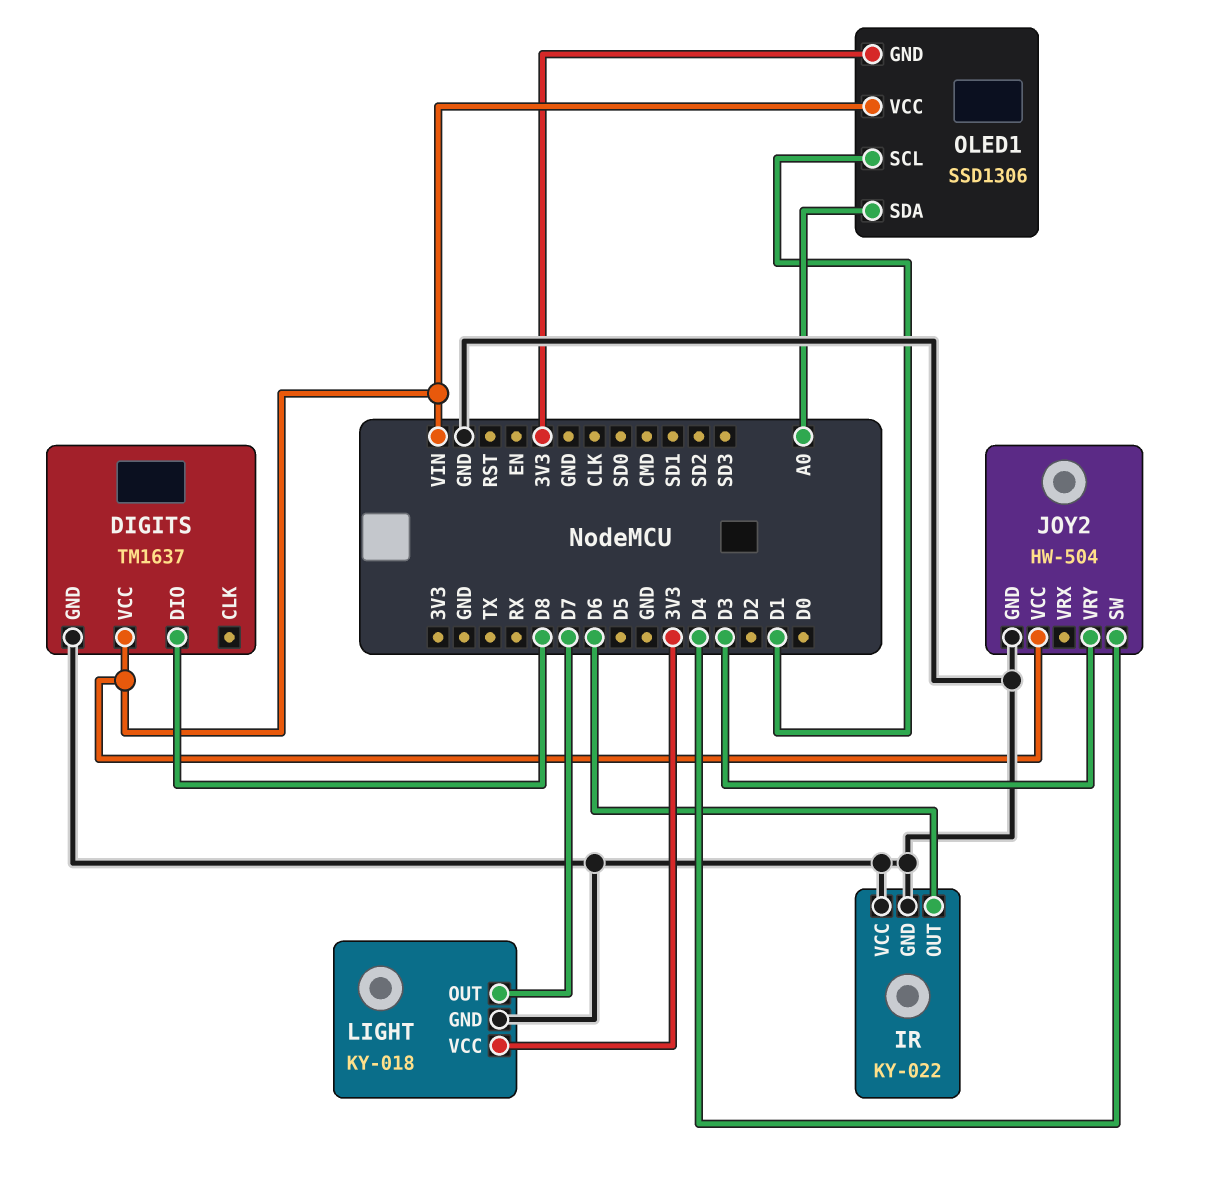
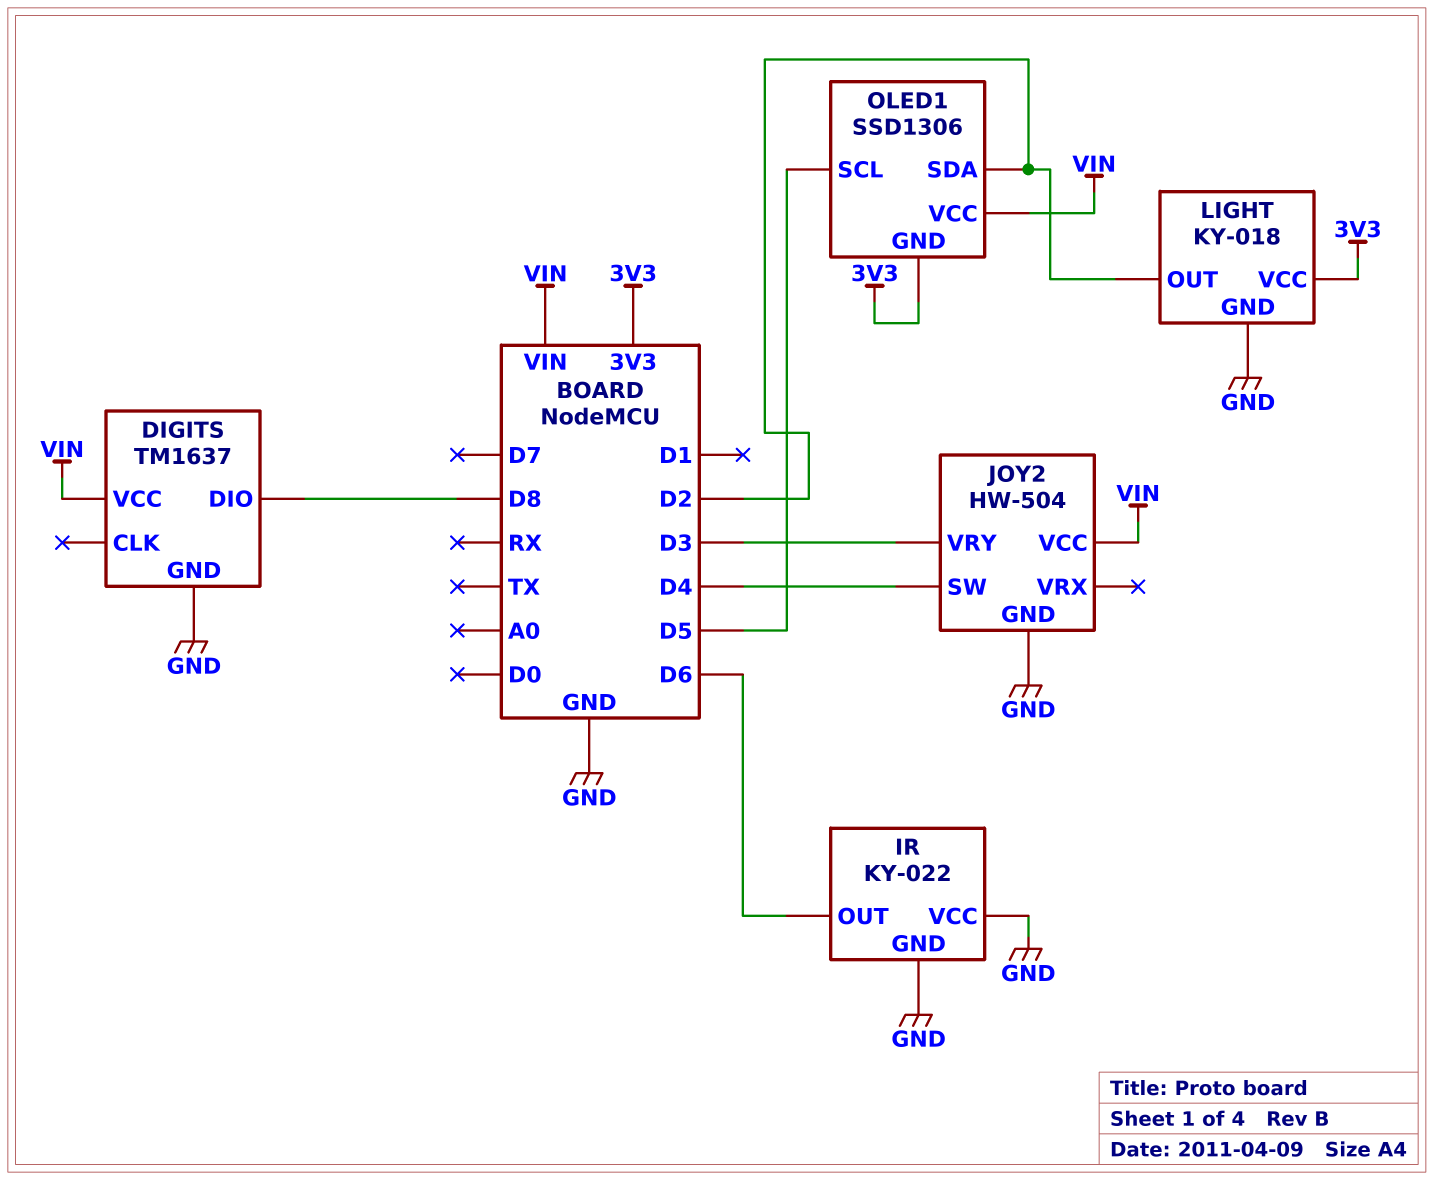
LIGHT pin OUT: D7 -> D2
OLED1 pin SCL: D1 -> D5
OLED1 pin SDA: A0 -> D2

